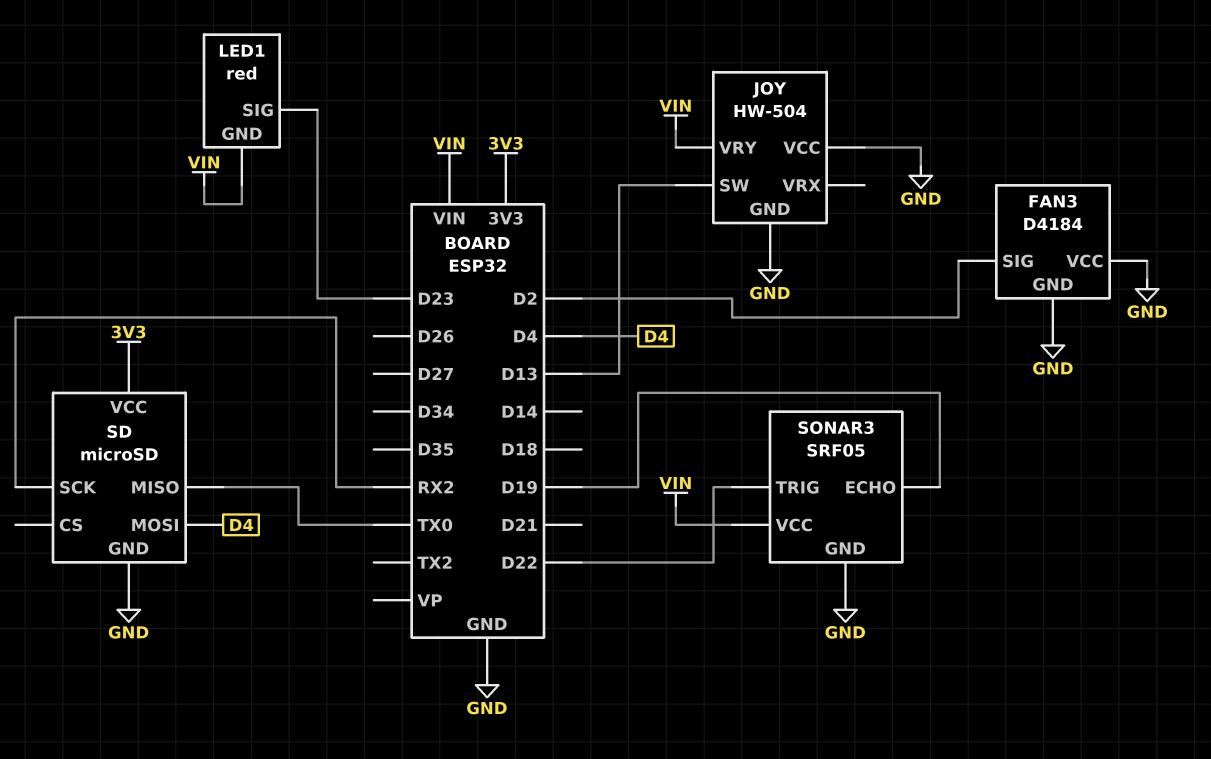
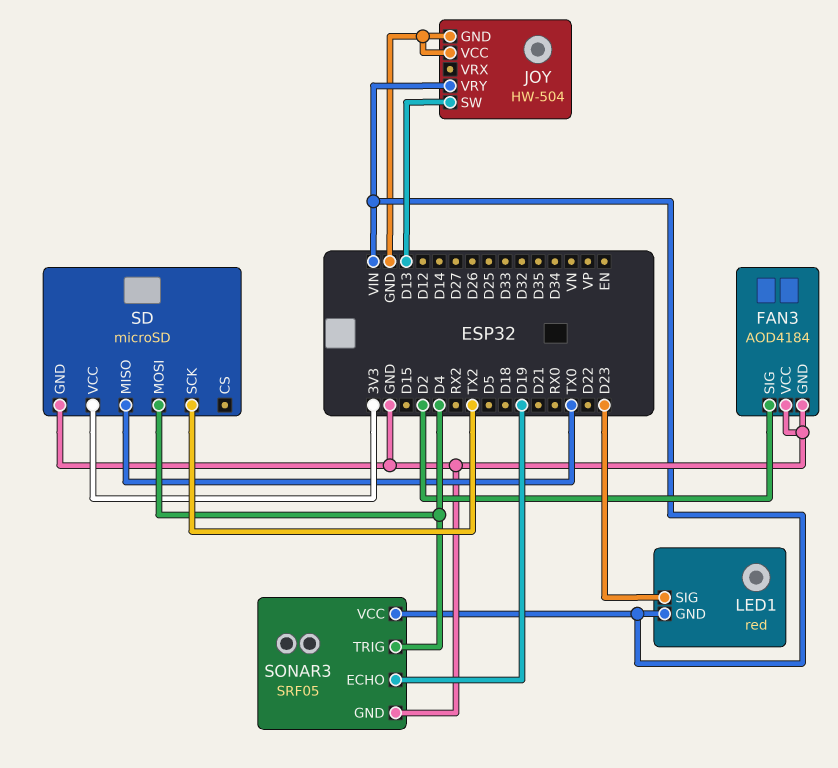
FAN3: D4184 -> AOD4184
SD pin SCK: RX2 -> TX2
SONAR3 pin TRIG: D22 -> D4

